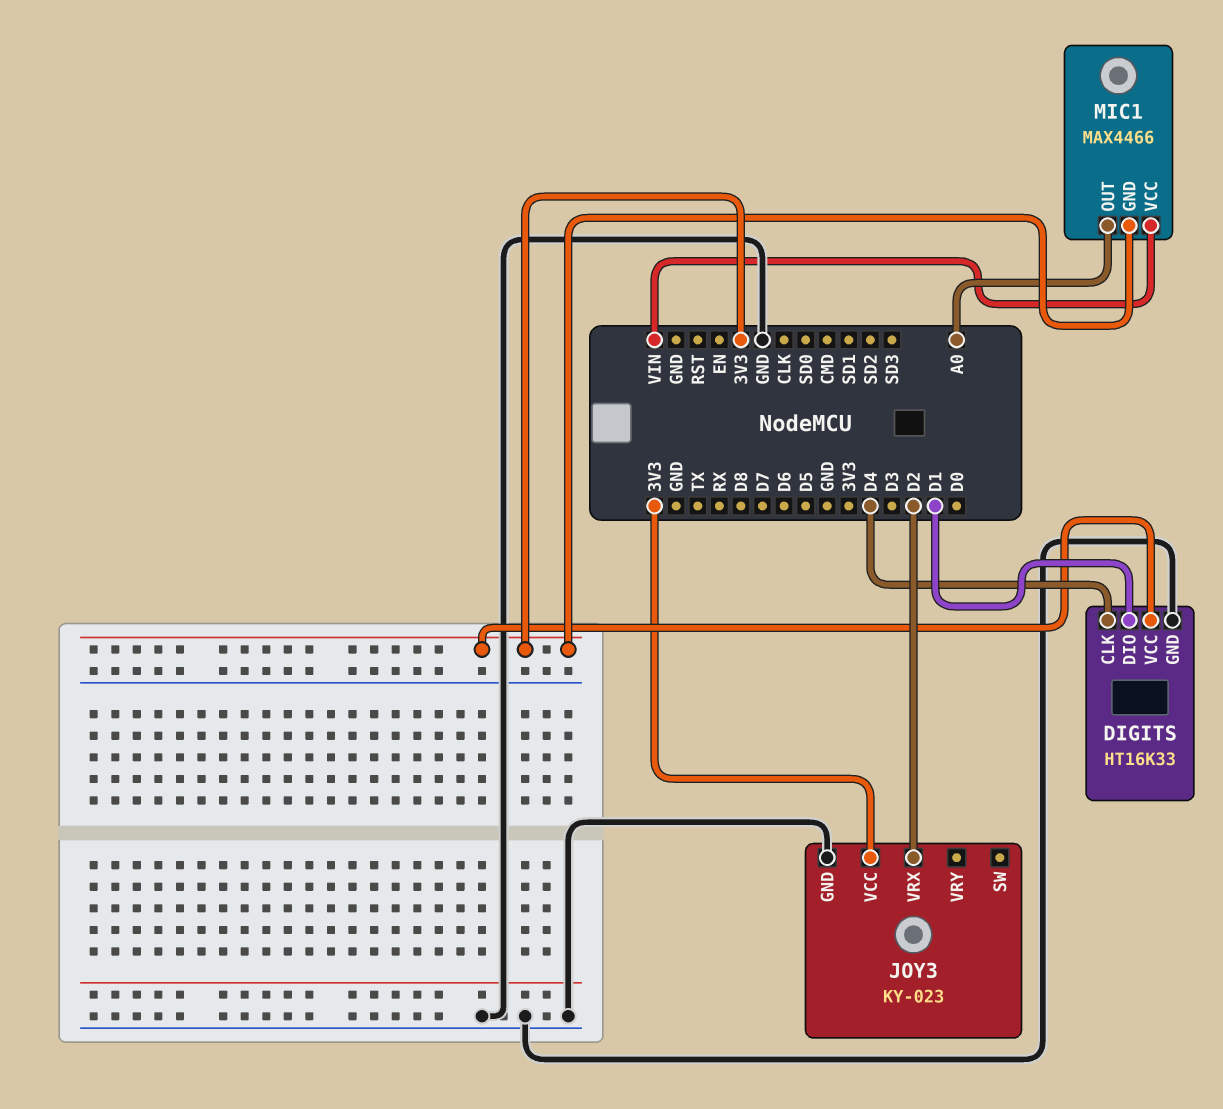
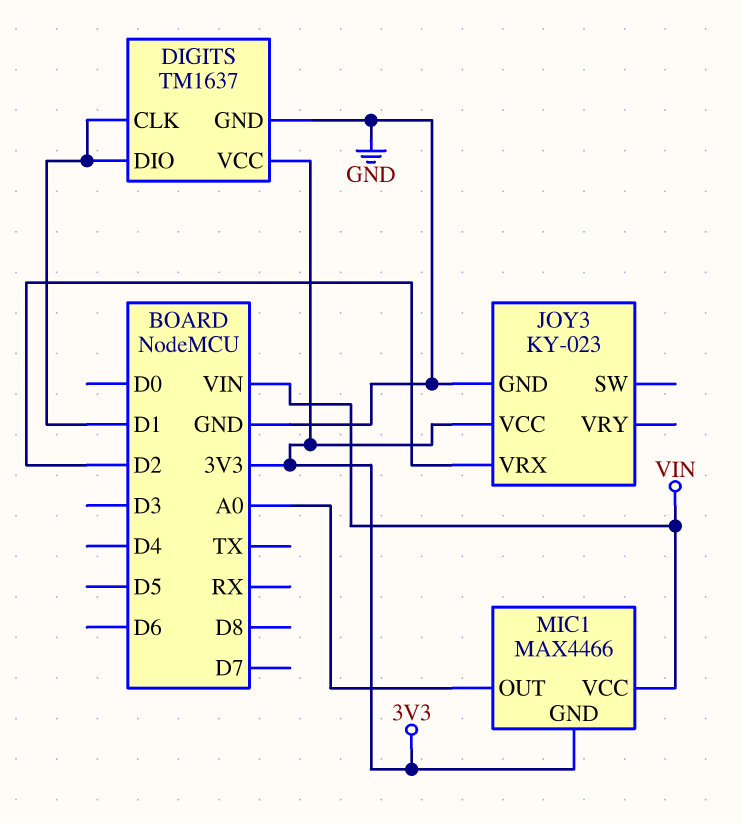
DIGITS: HT16K33 -> TM1637
DIGITS pin CLK: D4 -> D1

